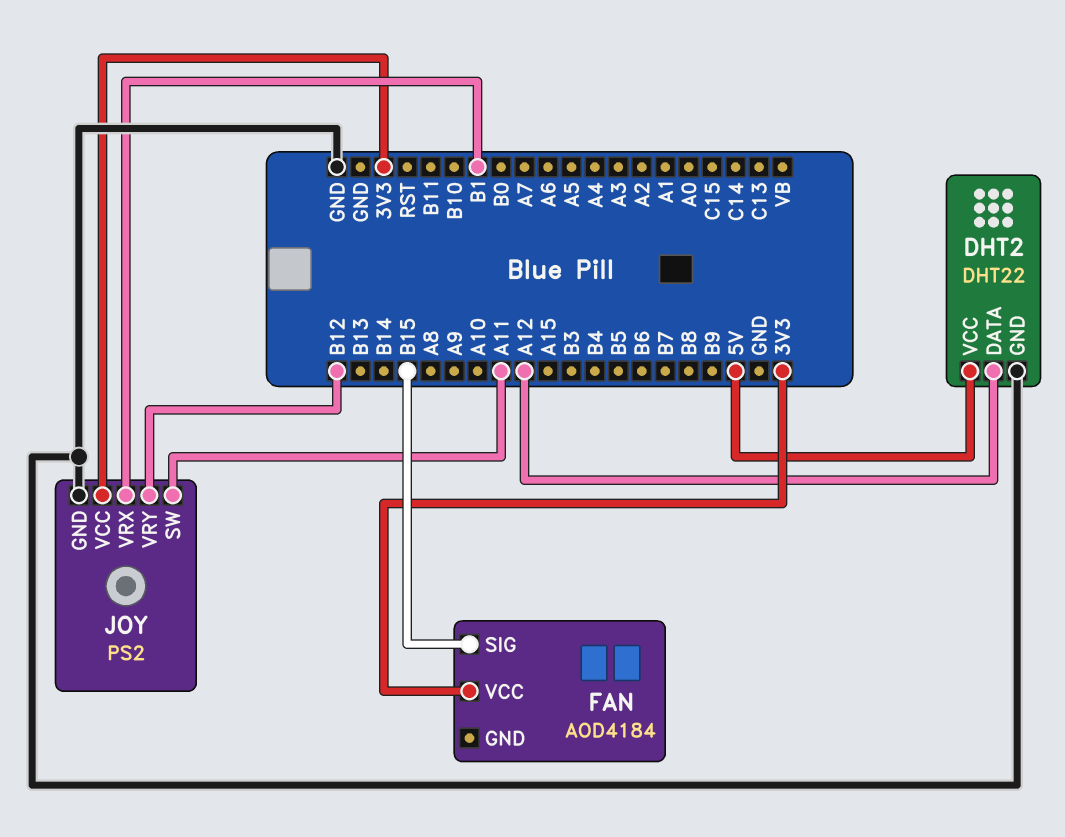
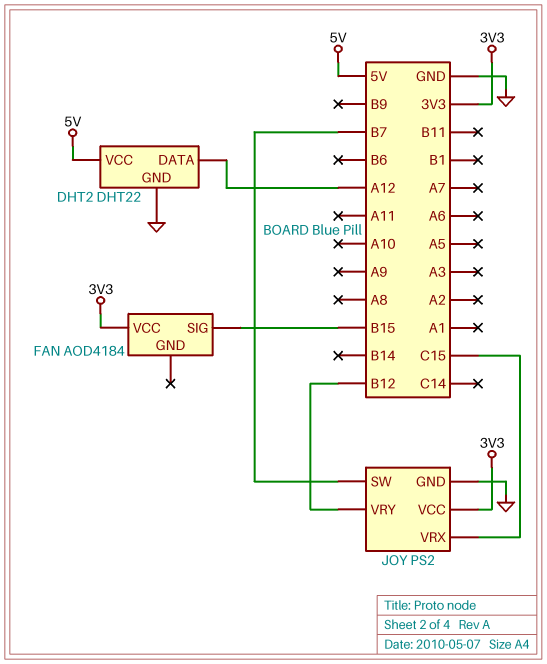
JOY pin SW: A11 -> B7
JOY pin VRX: B1 -> C15

